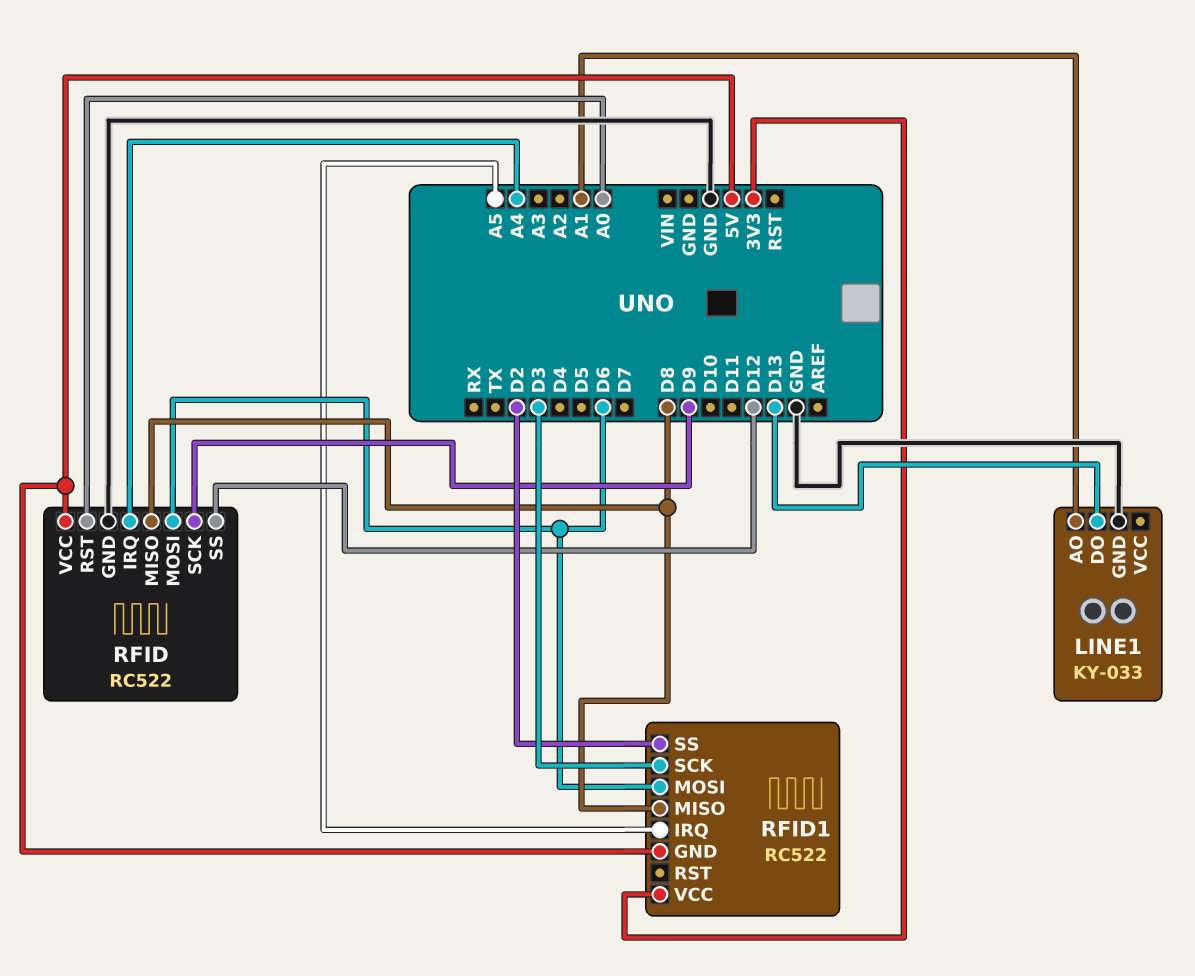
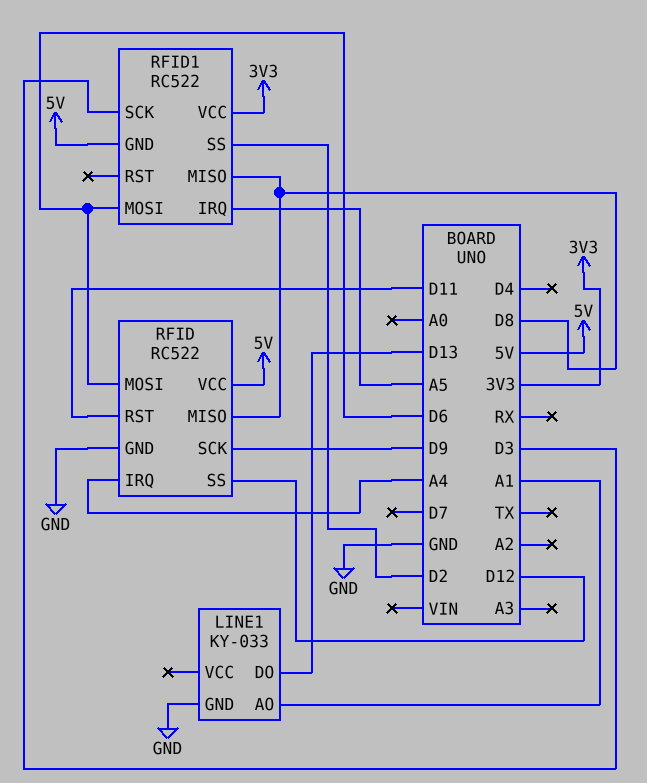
RFID pin RST: A0 -> D11

